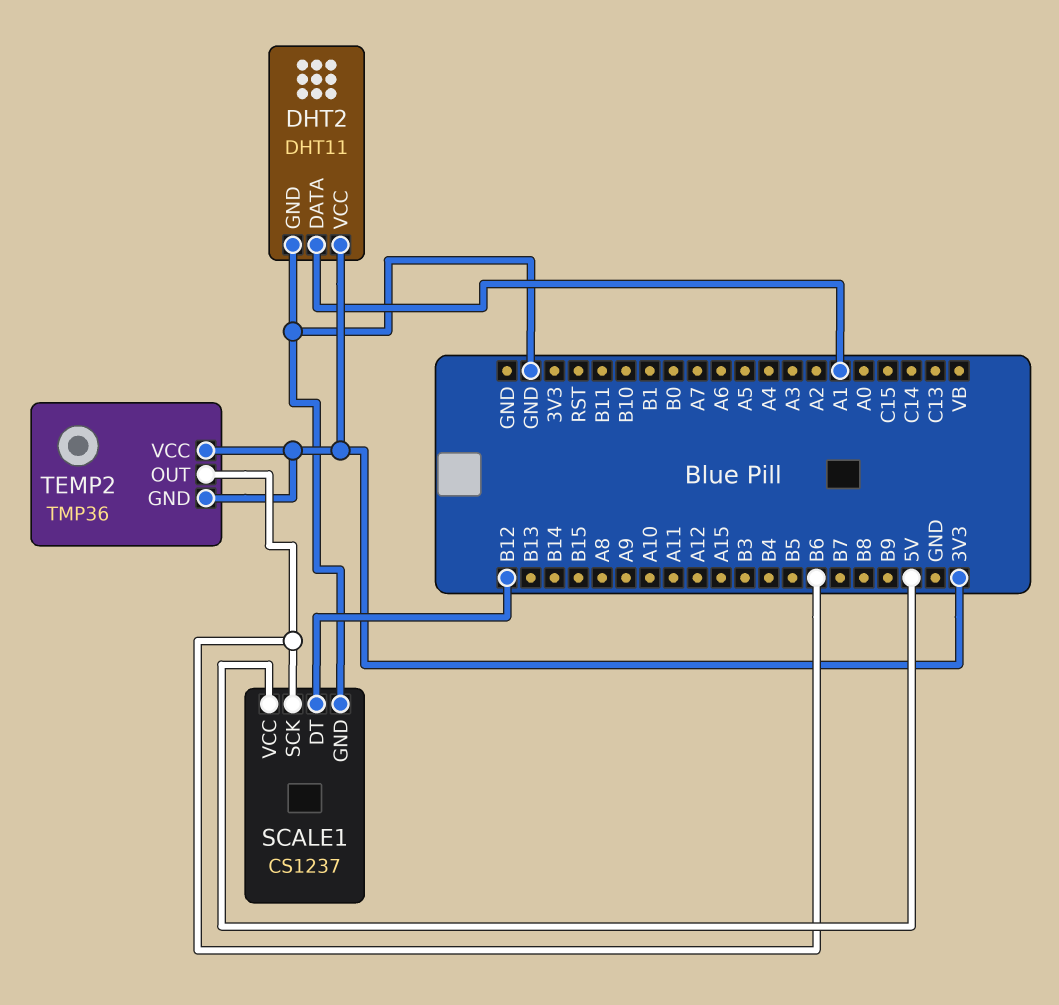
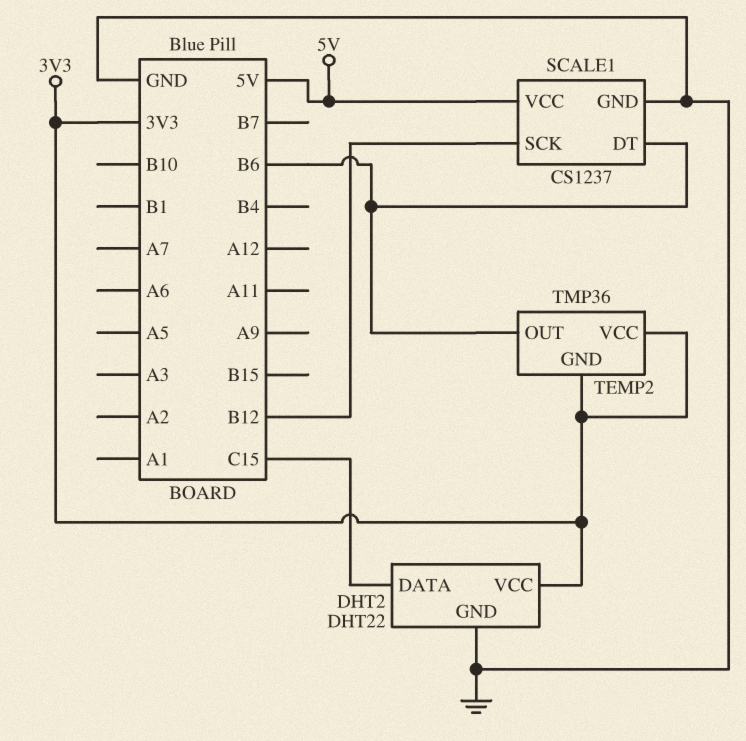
DHT2: DHT11 -> DHT22
DHT2 pin DATA: A1 -> C15
SCALE1 pin DT: B12 -> B6
SCALE1 pin SCK: B6 -> B12

